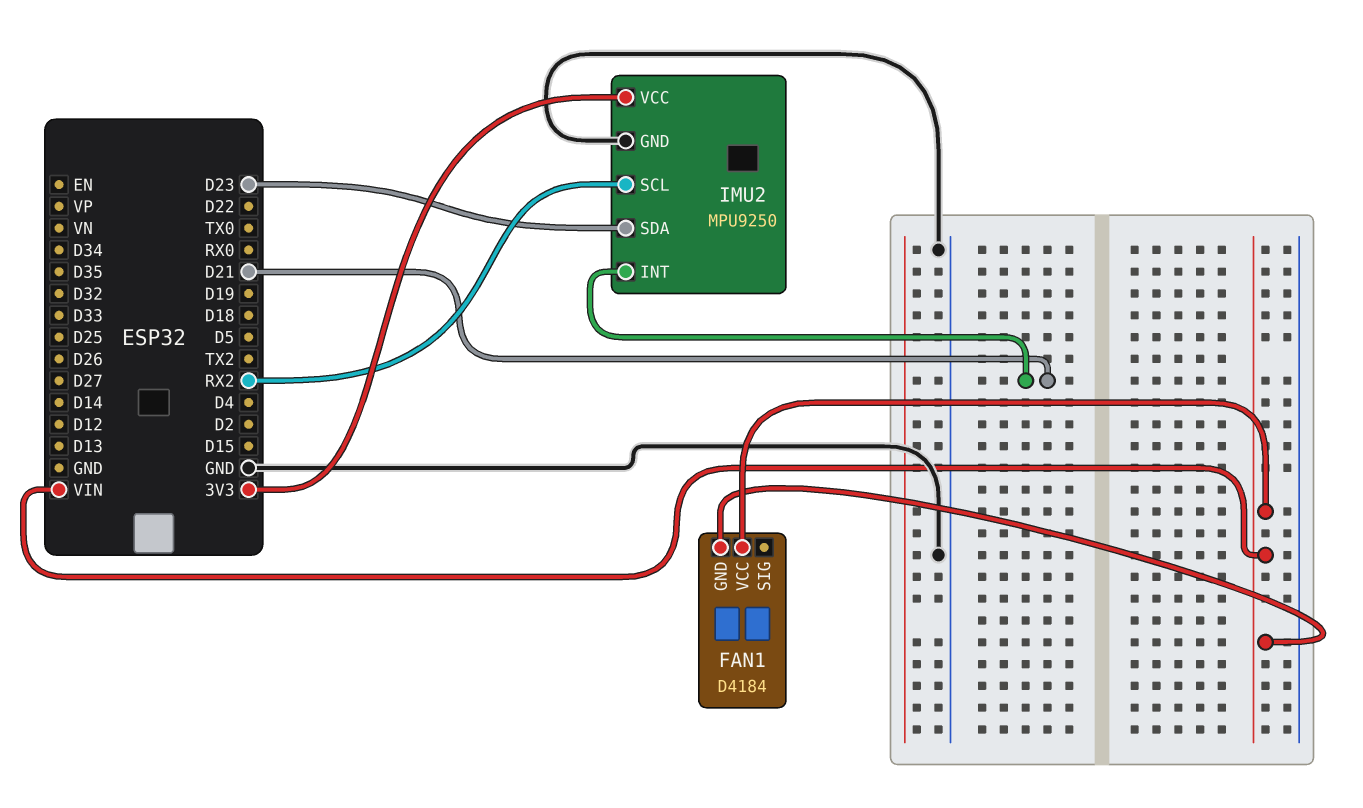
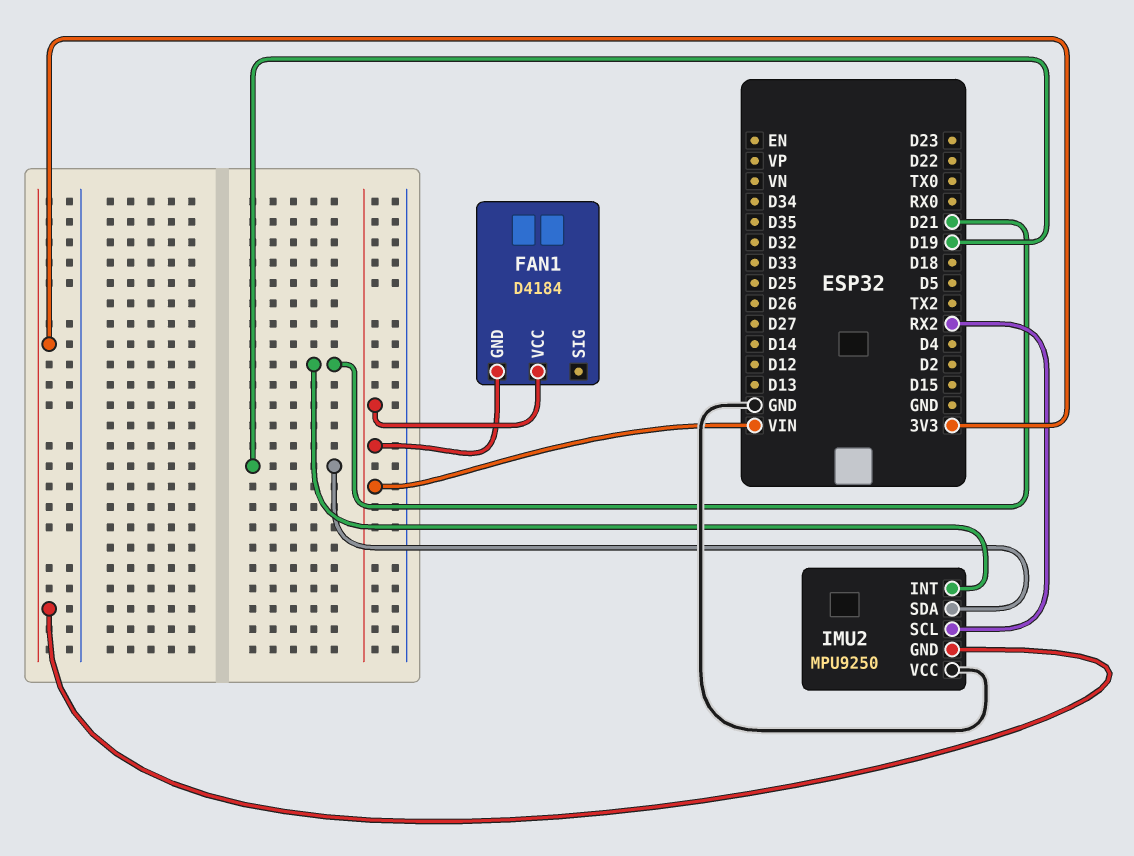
IMU2 pin GND: GND -> 3V3
IMU2 pin SDA: D23 -> D19
IMU2 pin VCC: 3V3 -> GND

